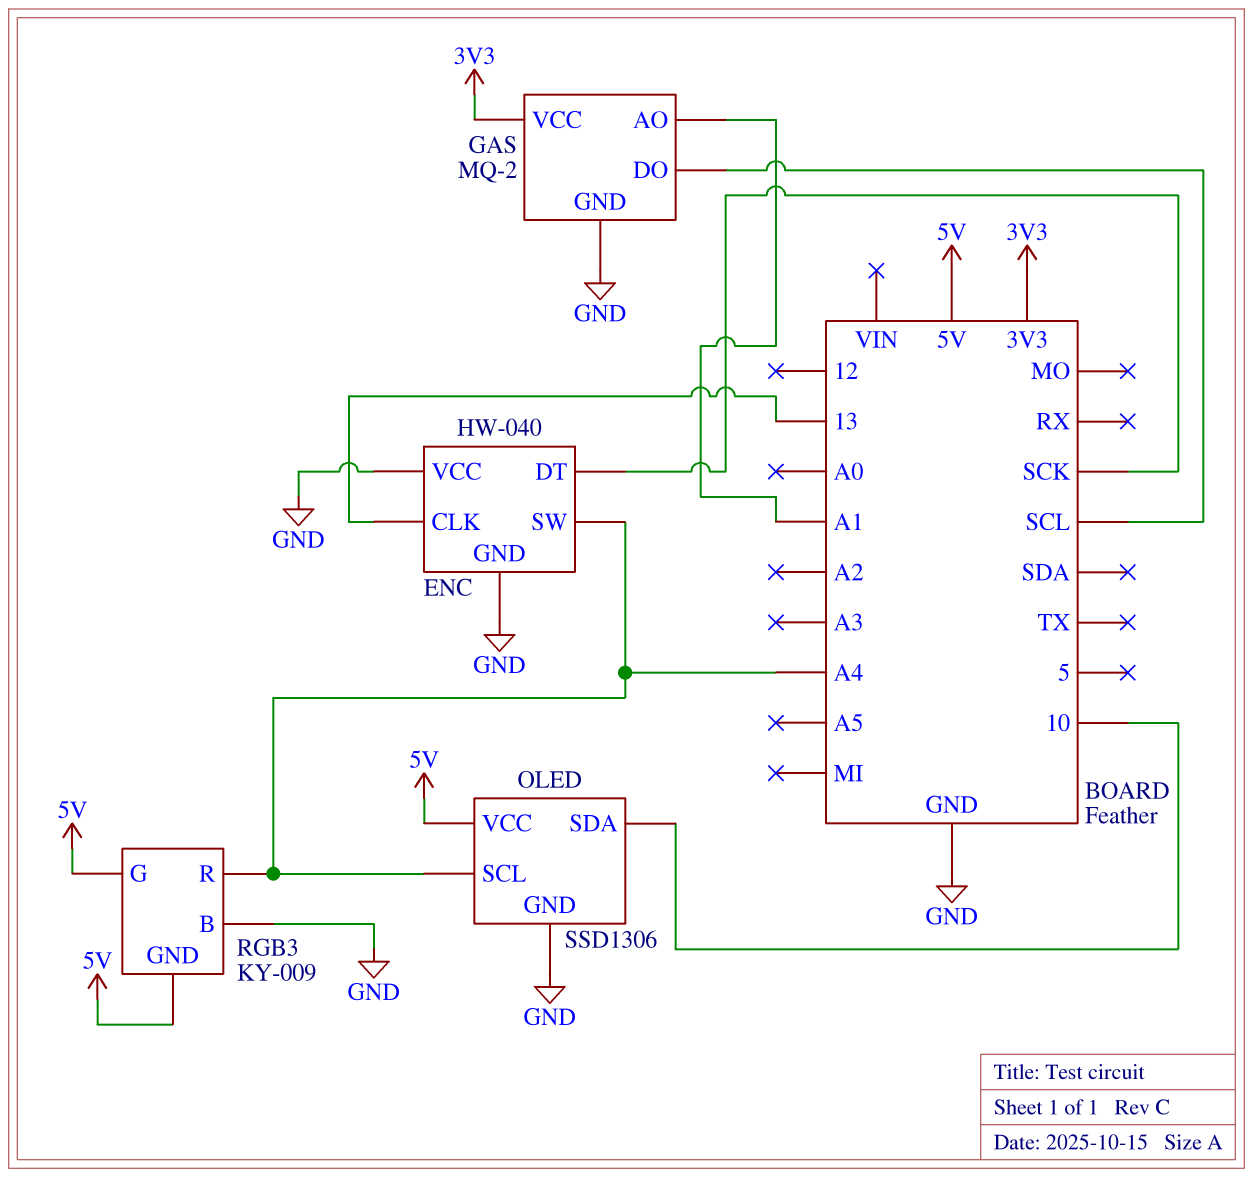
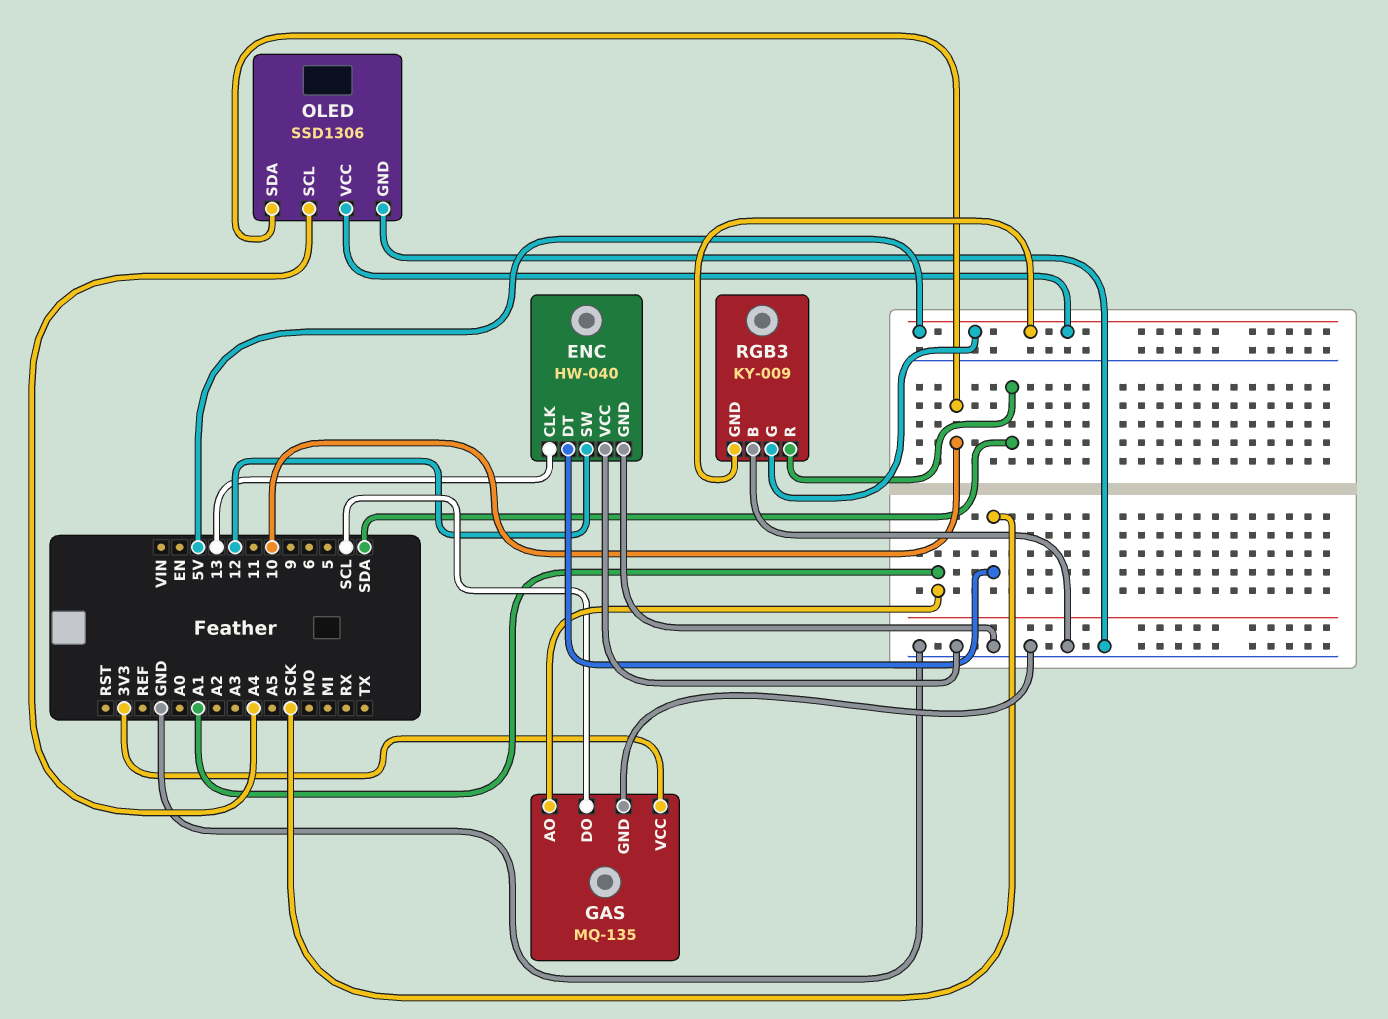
ENC pin SW: A4 -> 12
GAS: MQ-2 -> MQ-135
RGB3 pin R: A4 -> SDA

